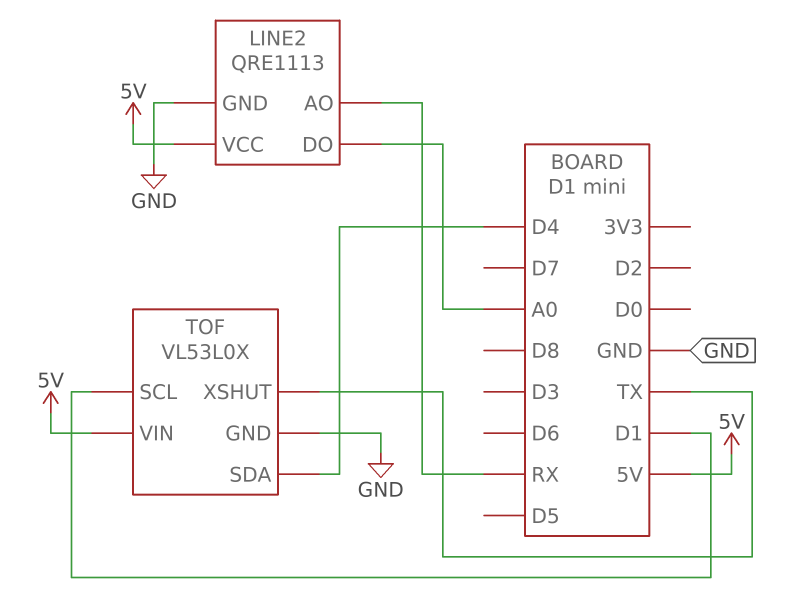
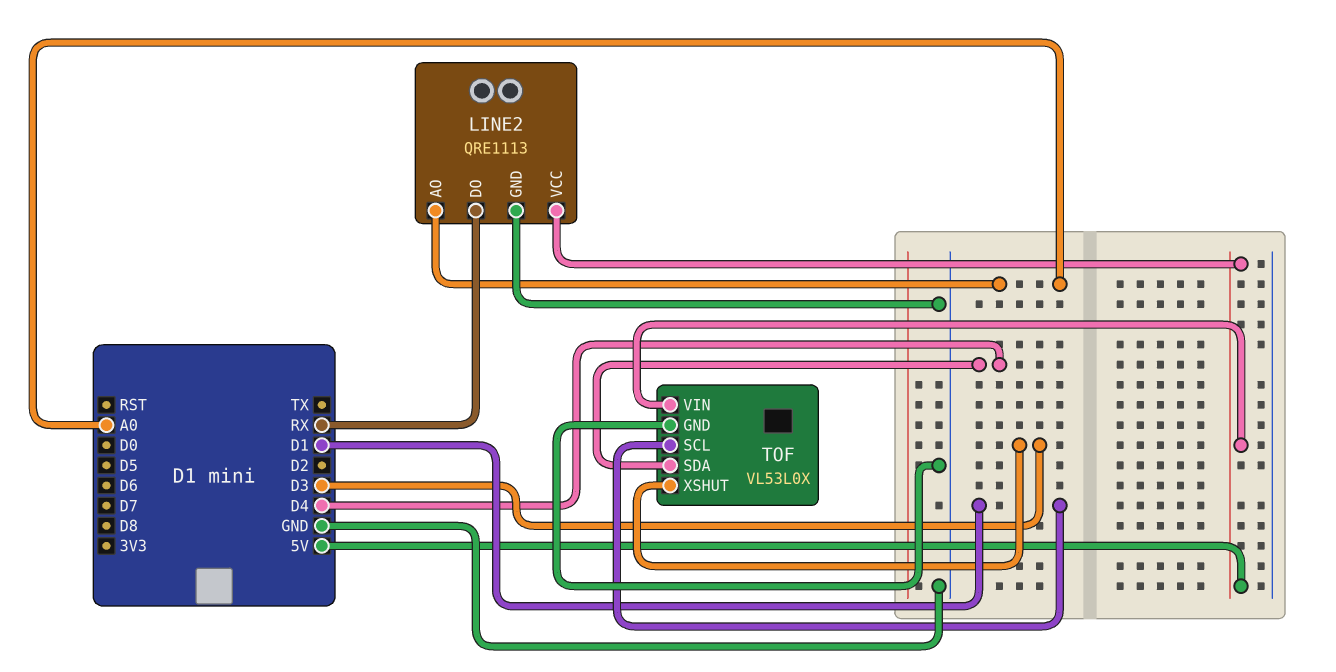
LINE2 pin AO: RX -> A0
LINE2 pin DO: A0 -> RX
TOF pin XSHUT: TX -> D3

